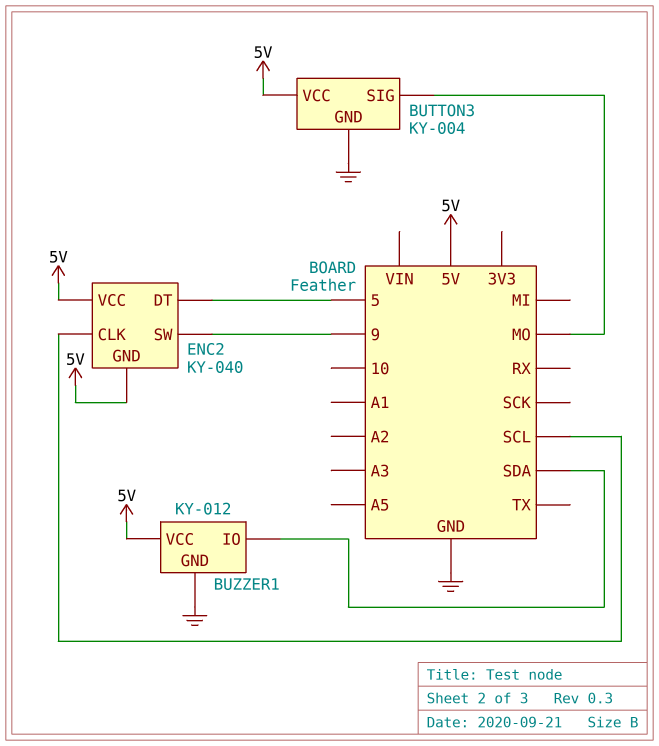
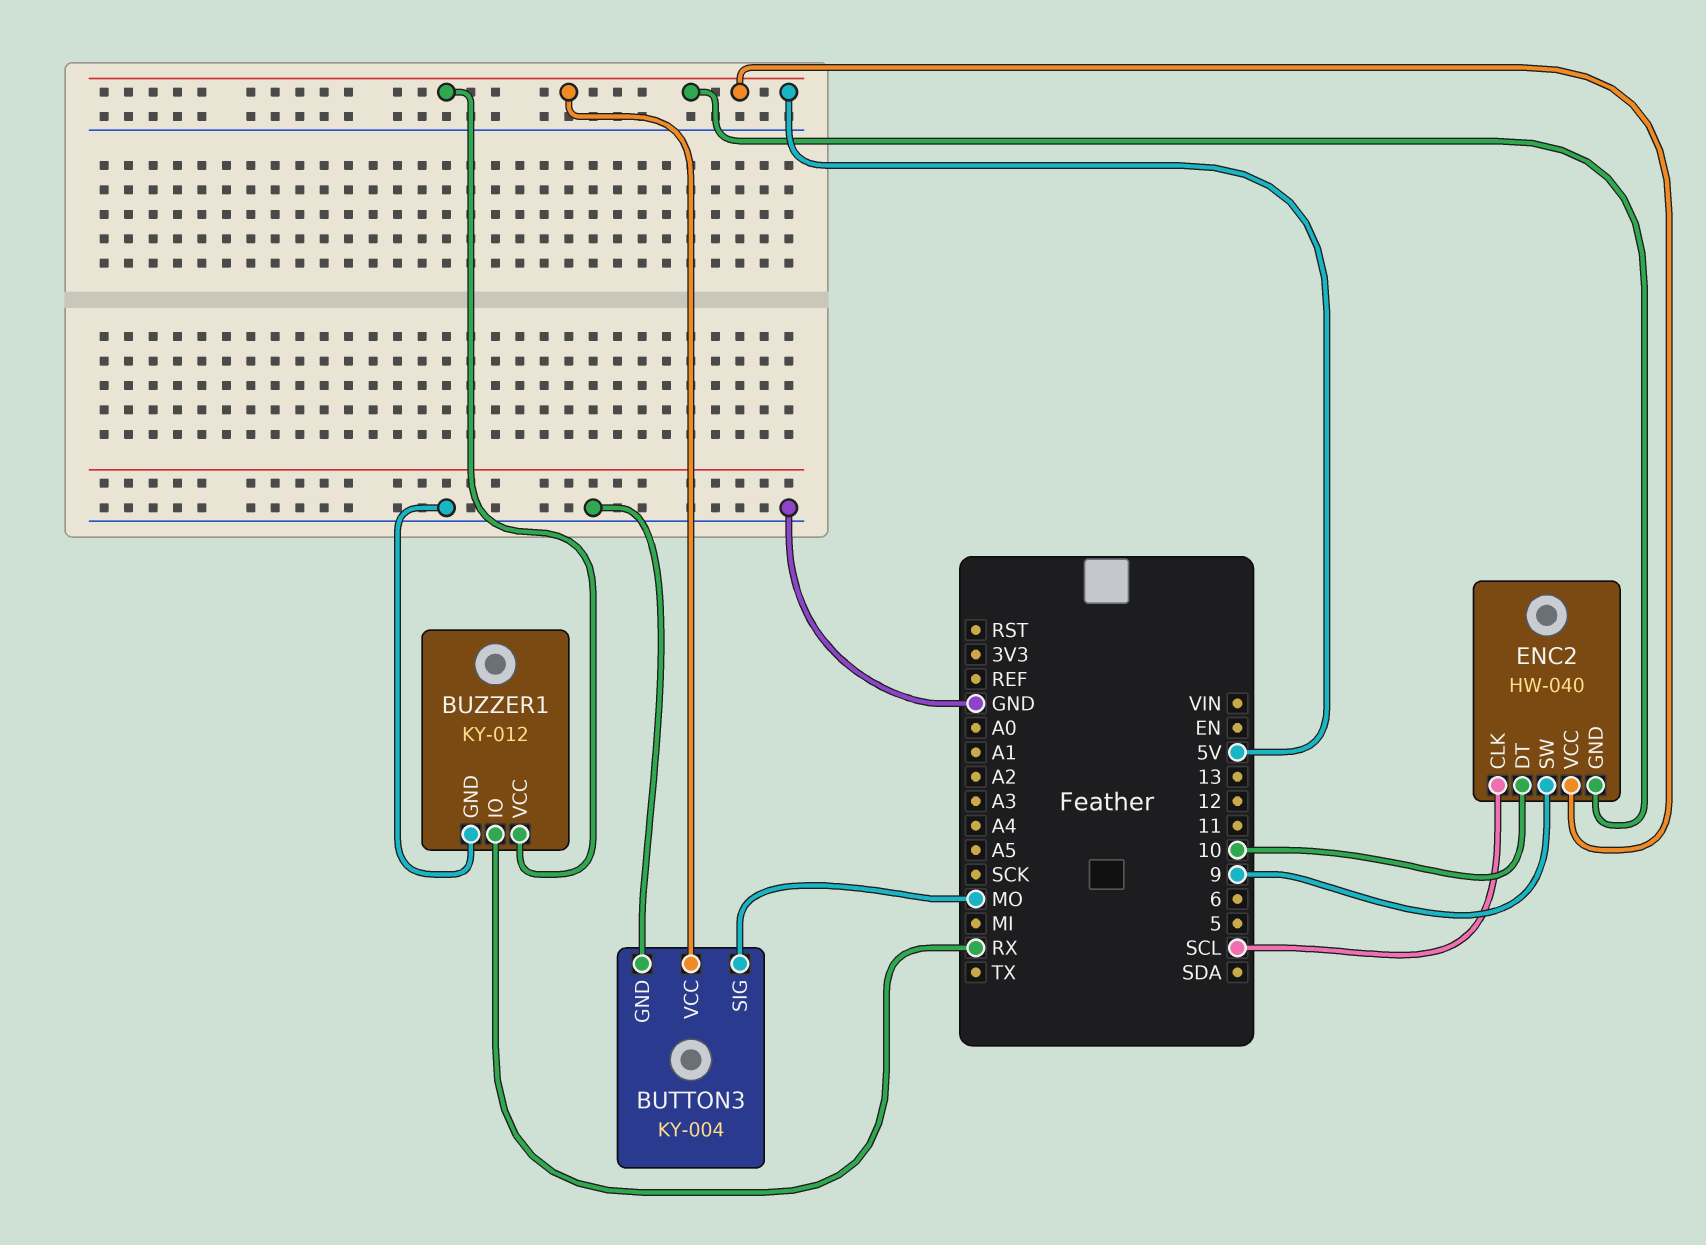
BUZZER1 pin IO: SDA -> RX
ENC2: KY-040 -> HW-040
ENC2 pin DT: 5 -> 10

